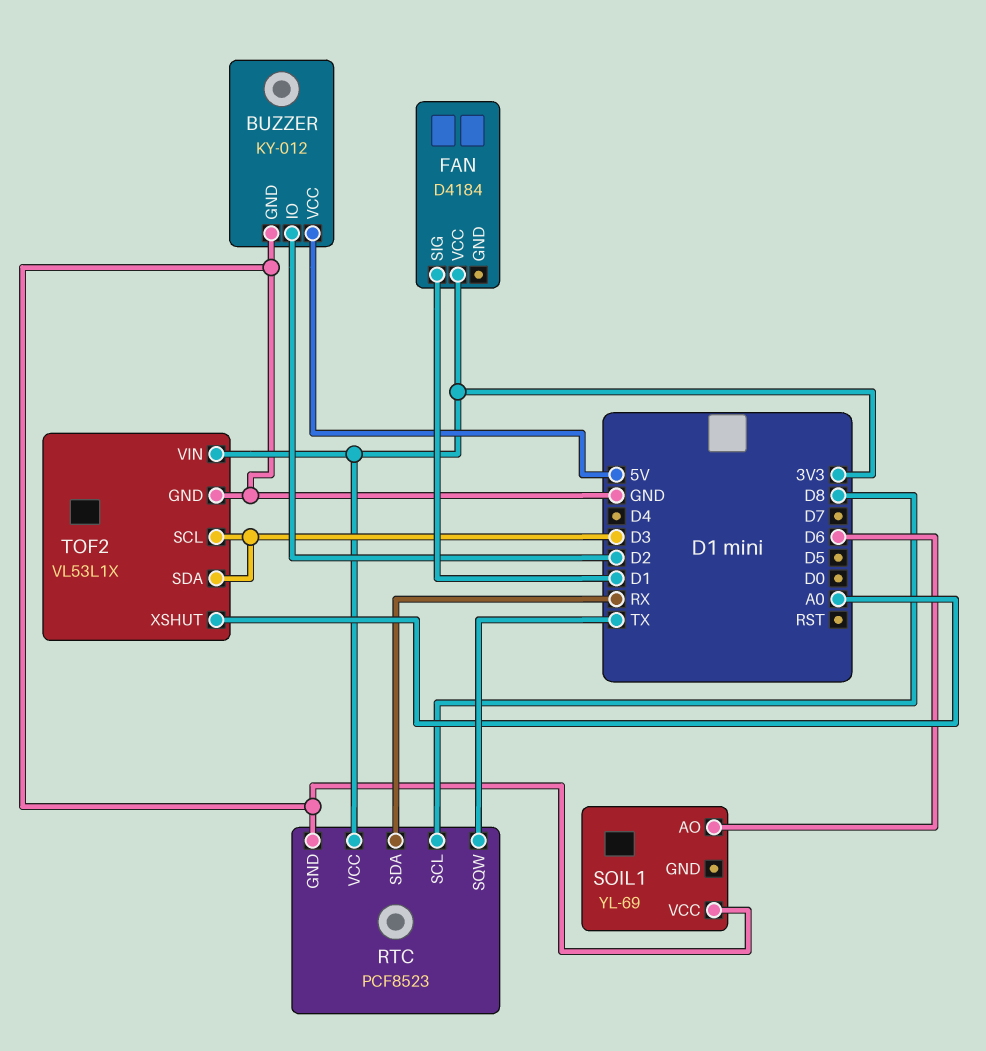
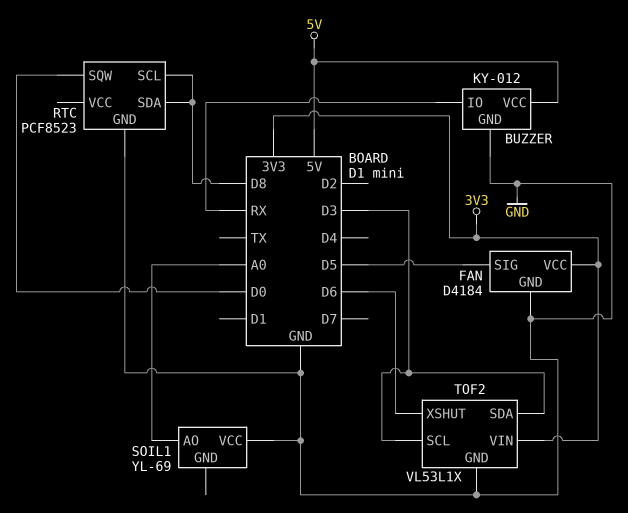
BUZZER pin IO: D2 -> RX
FAN pin GND: none -> GND
FAN pin SIG: D1 -> D5
RTC pin SDA: RX -> D8
RTC pin SQW: TX -> D0
RTC pin VCC: 3V3 -> none
SOIL1 pin AO: D6 -> A0
TOF2 pin XSHUT: A0 -> D6

